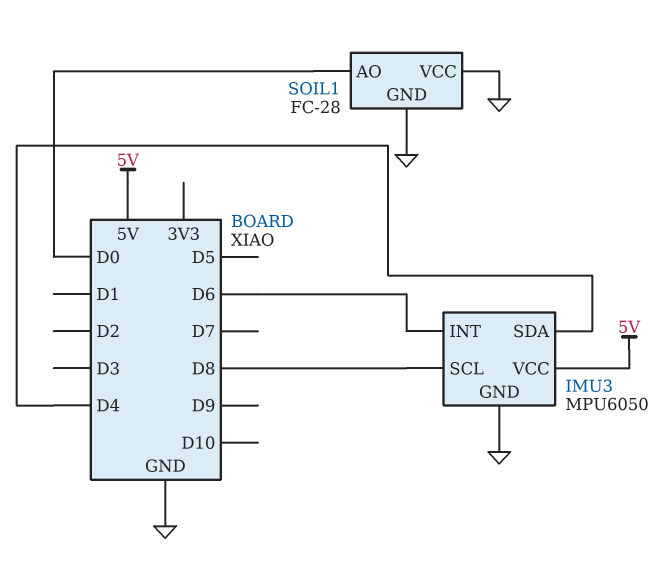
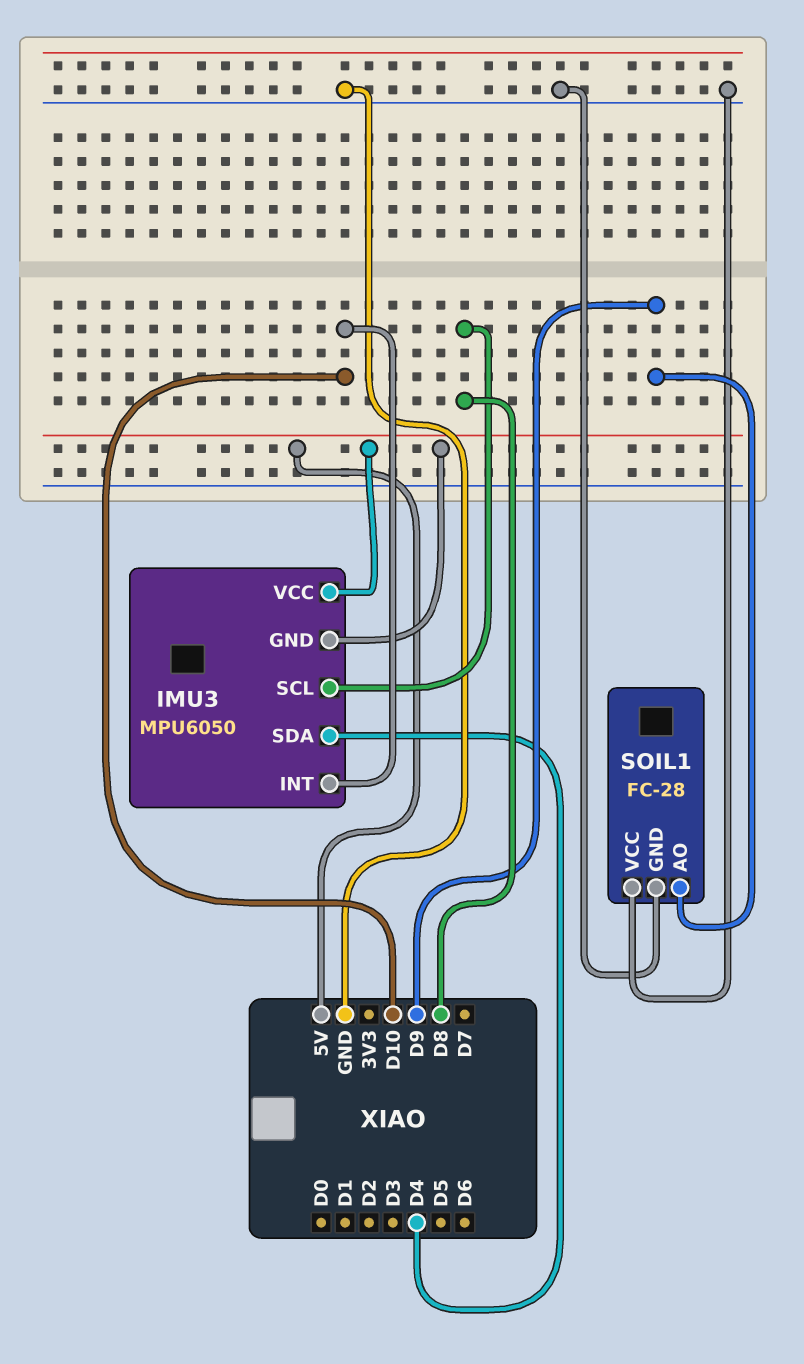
IMU3 pin GND: GND -> 5V
IMU3 pin INT: D6 -> D10
SOIL1 pin AO: D0 -> D9

